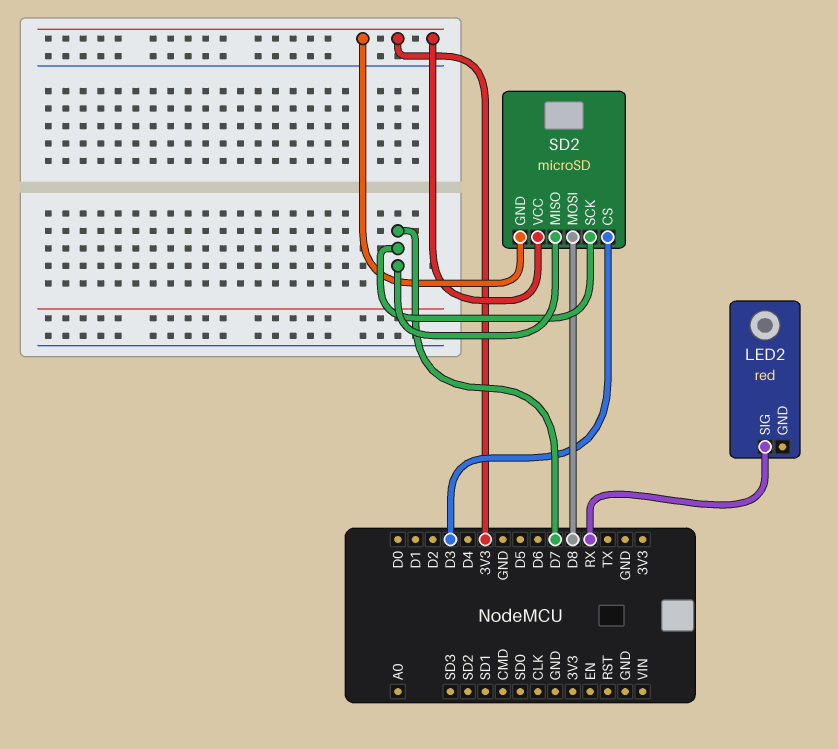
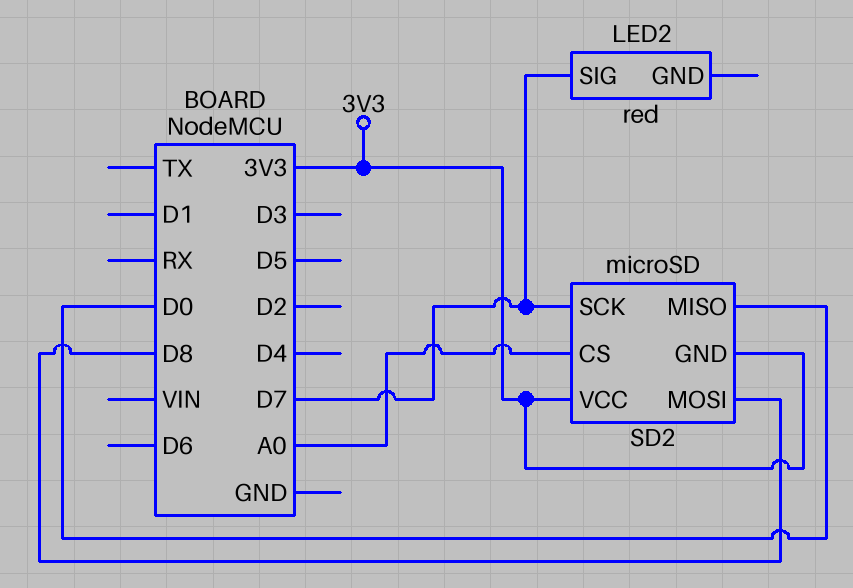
LED2 pin SIG: RX -> D7
SD2 pin CS: D3 -> A0
SD2 pin MISO: D7 -> D0

